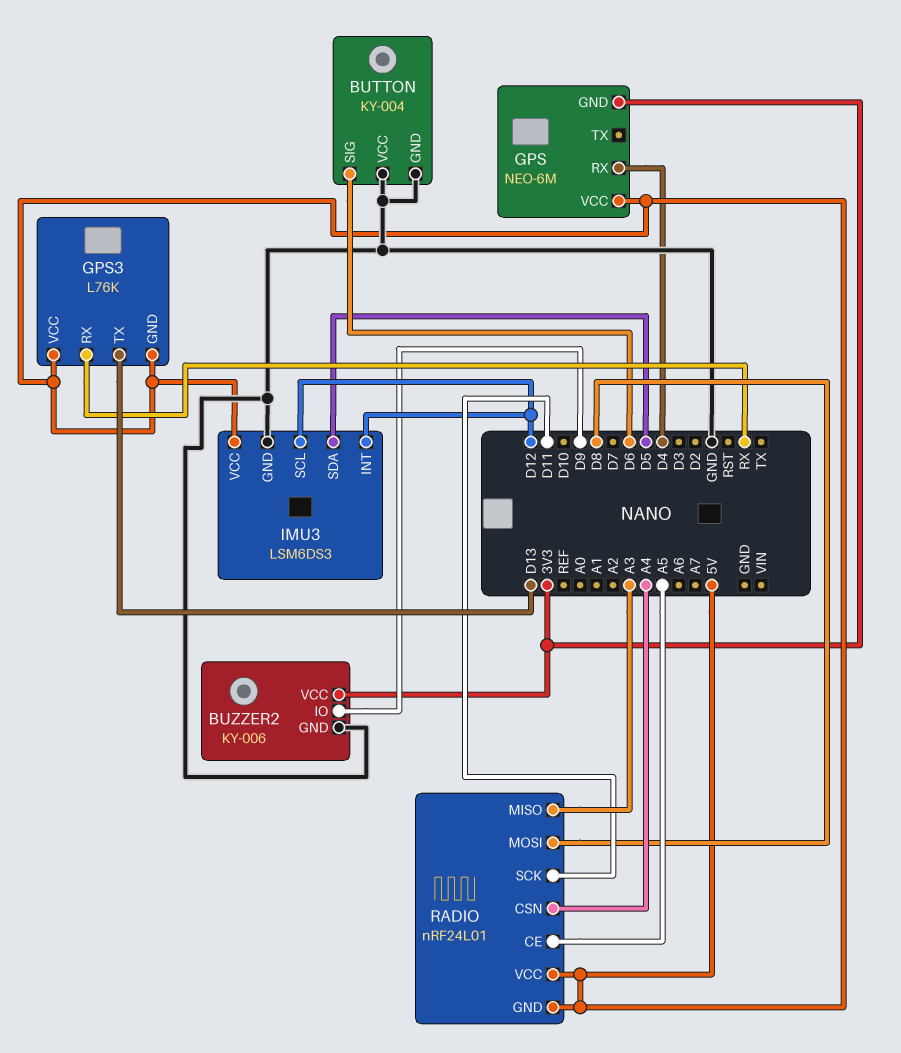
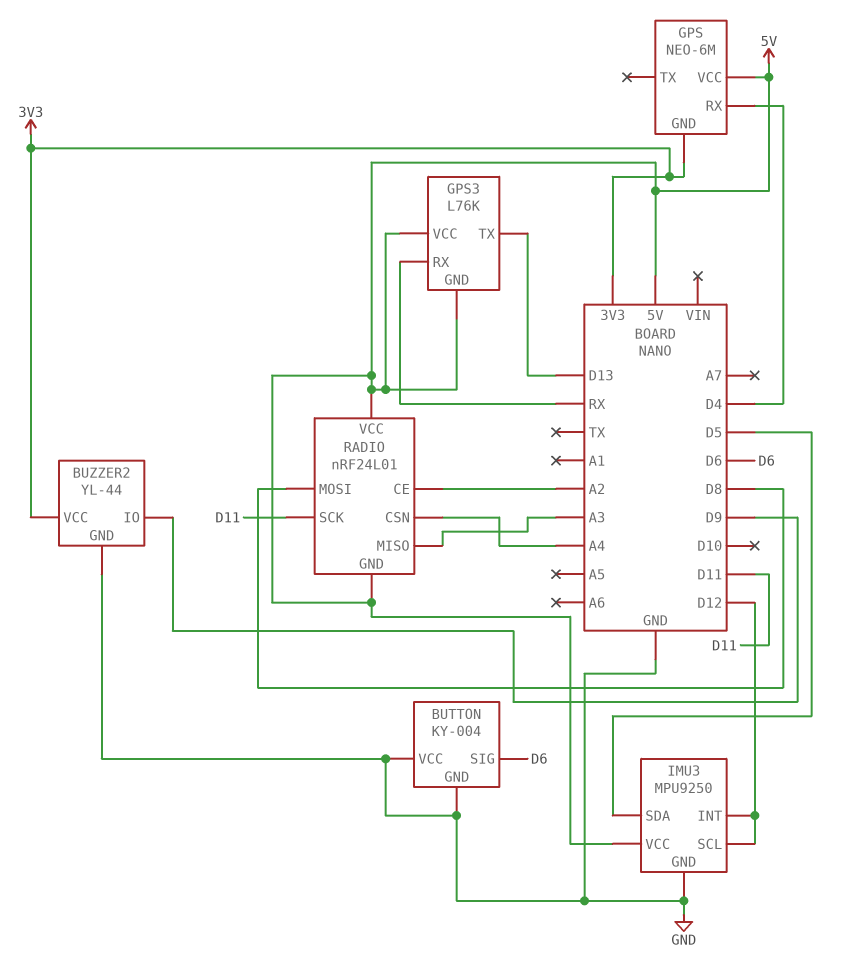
BUZZER2: KY-006 -> YL-44
IMU3: LSM6DS3 -> MPU9250
RADIO pin CE: A5 -> A2

